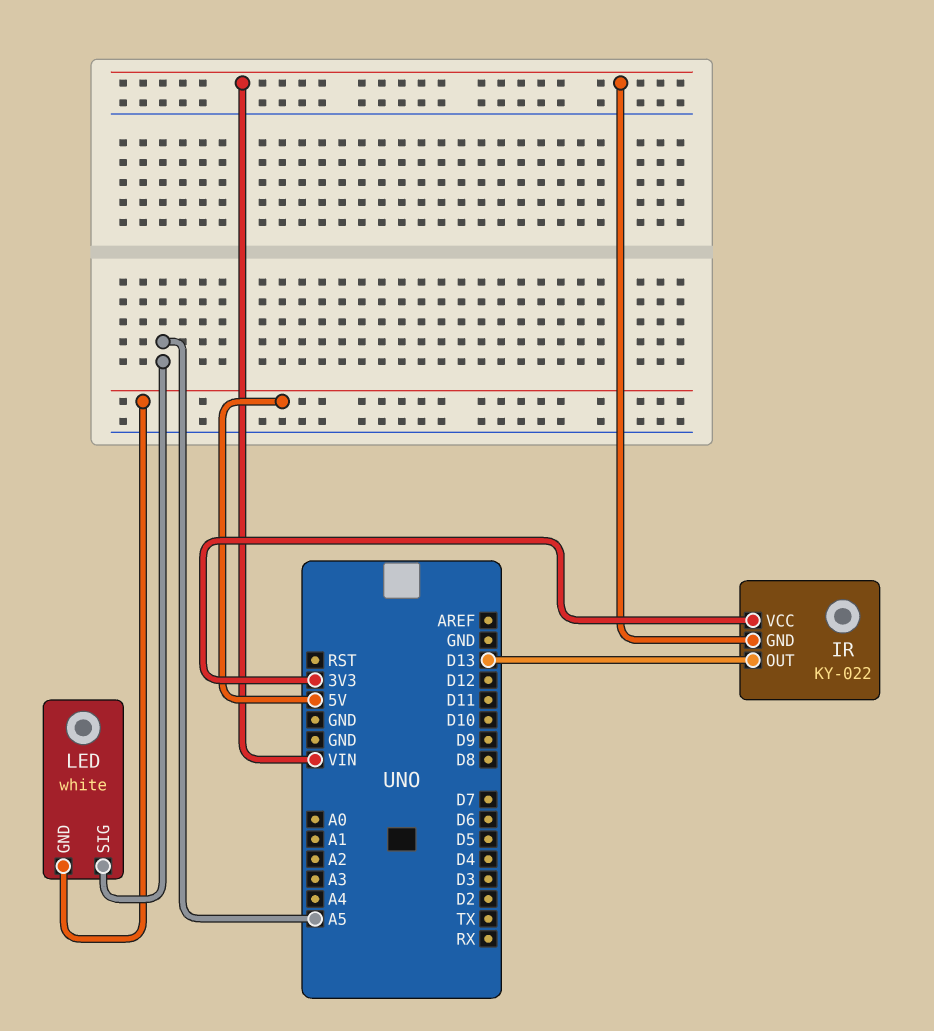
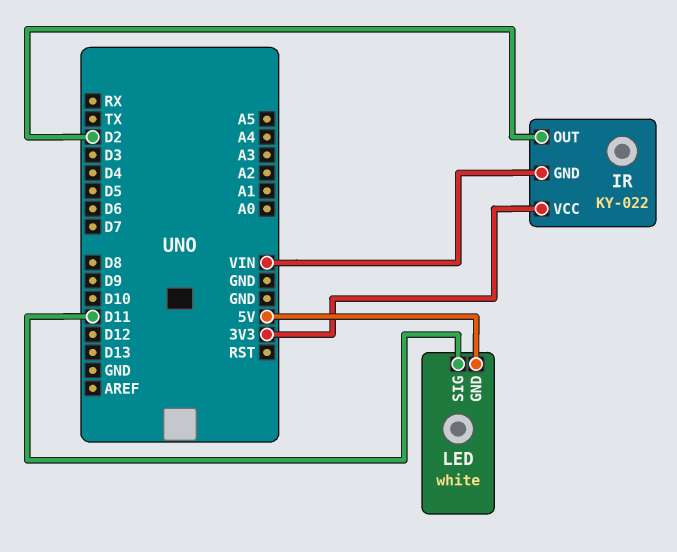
IR pin OUT: D13 -> D2
LED pin SIG: A5 -> D11

